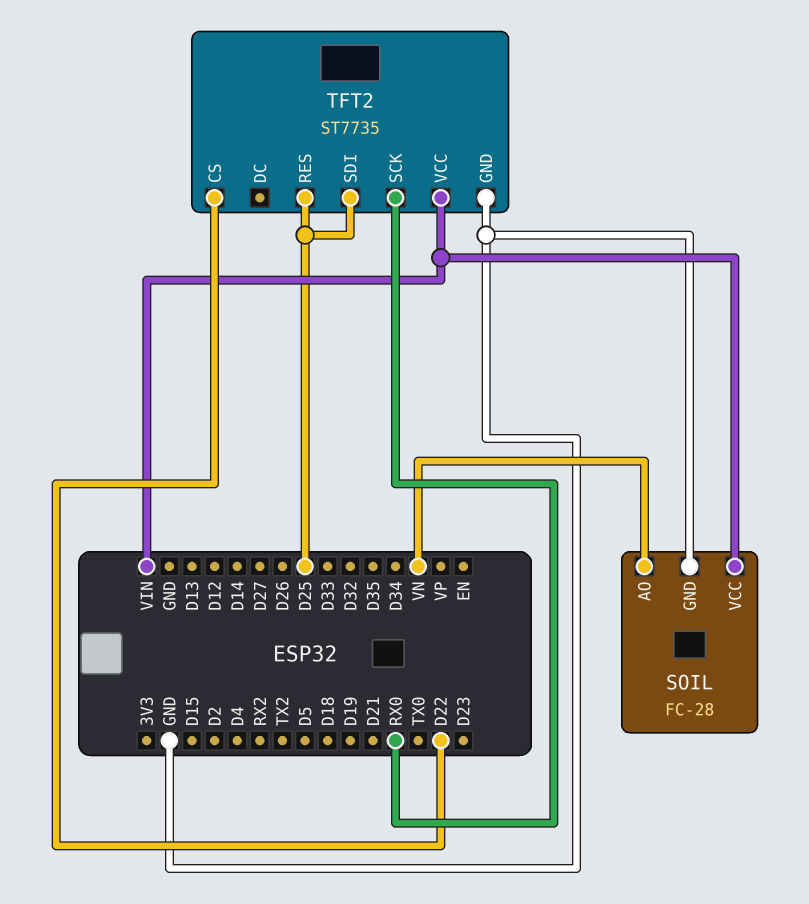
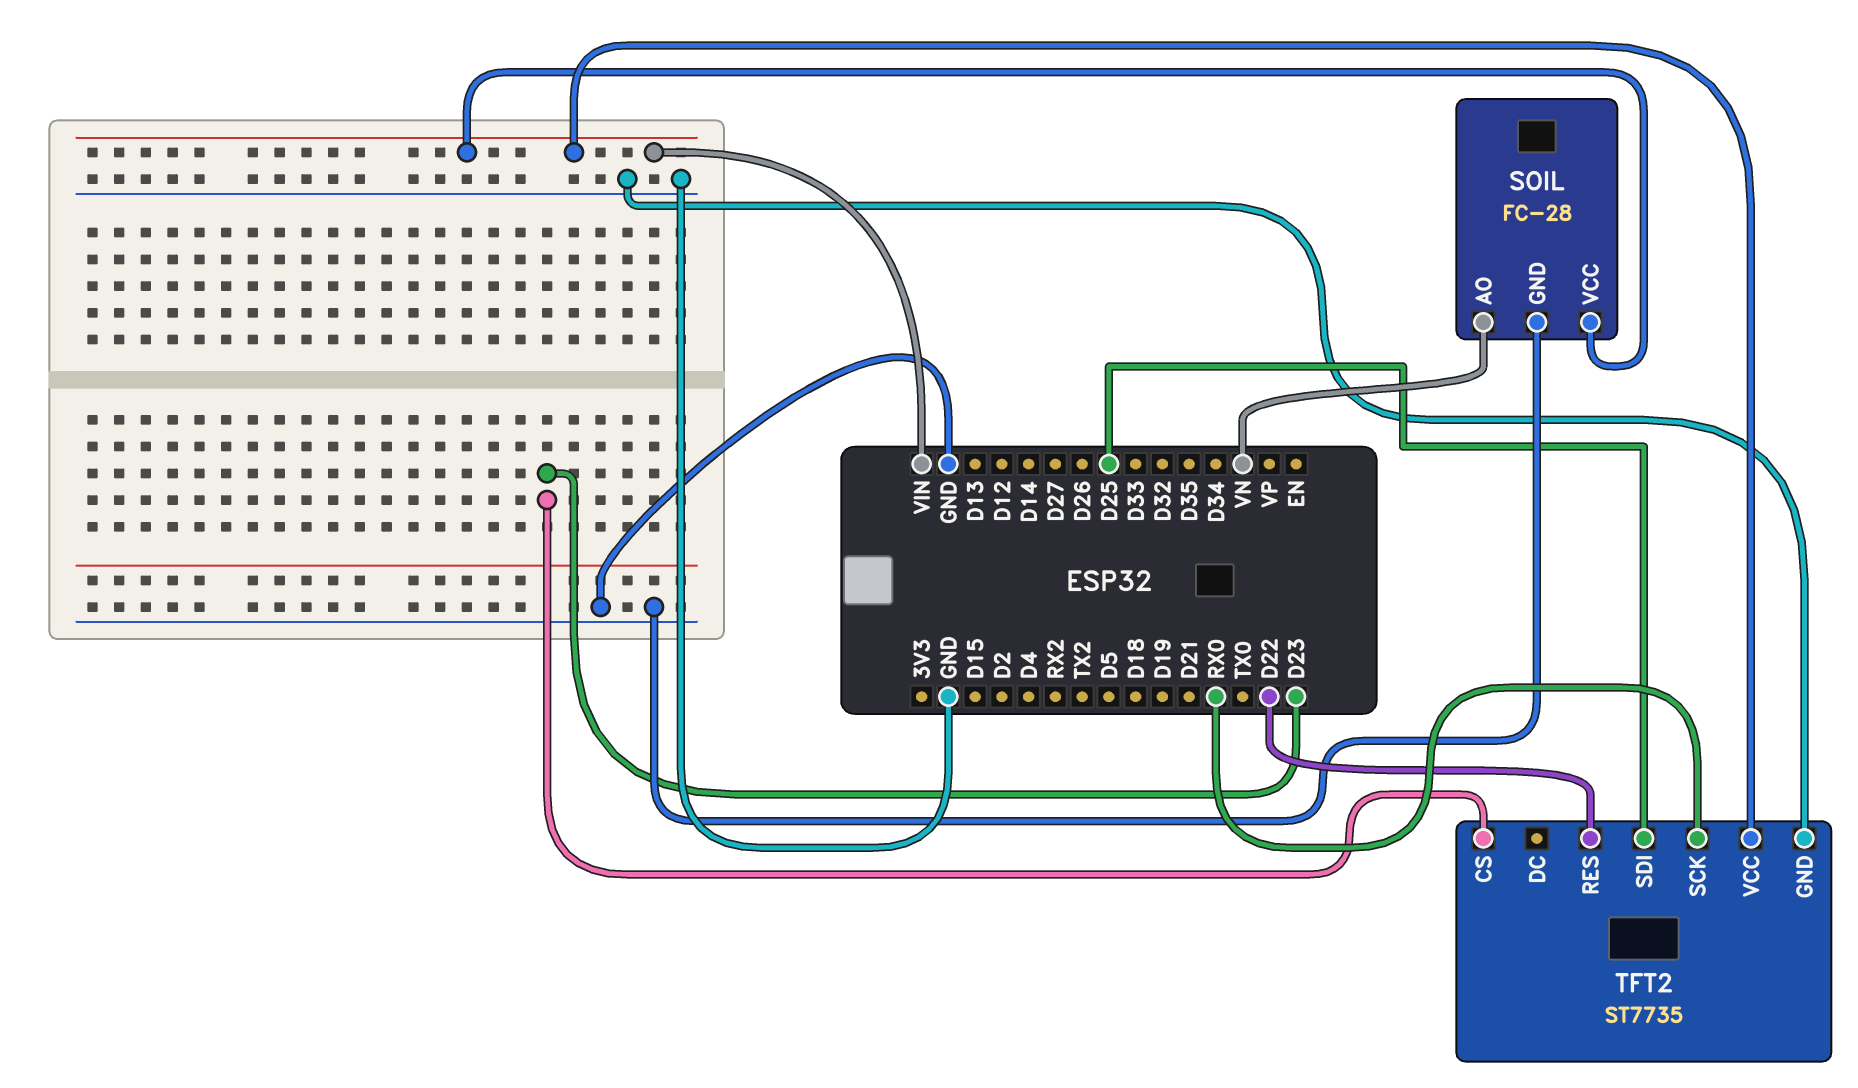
TFT2 pin CS: D22 -> D23
TFT2 pin RES: D25 -> D22

